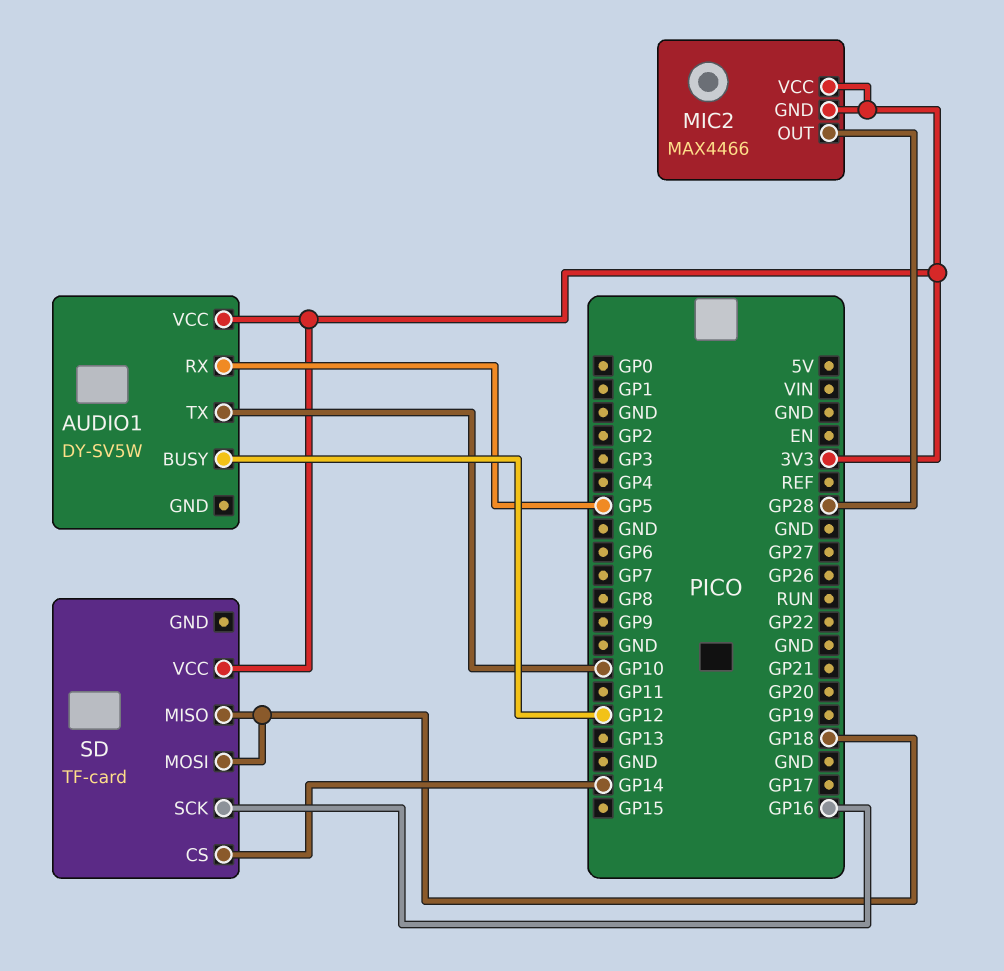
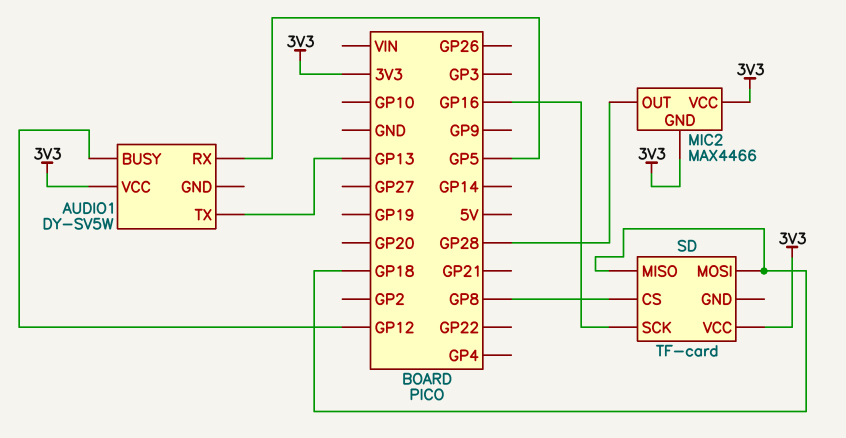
AUDIO1 pin TX: GP10 -> GP13
SD pin CS: GP14 -> GP8

